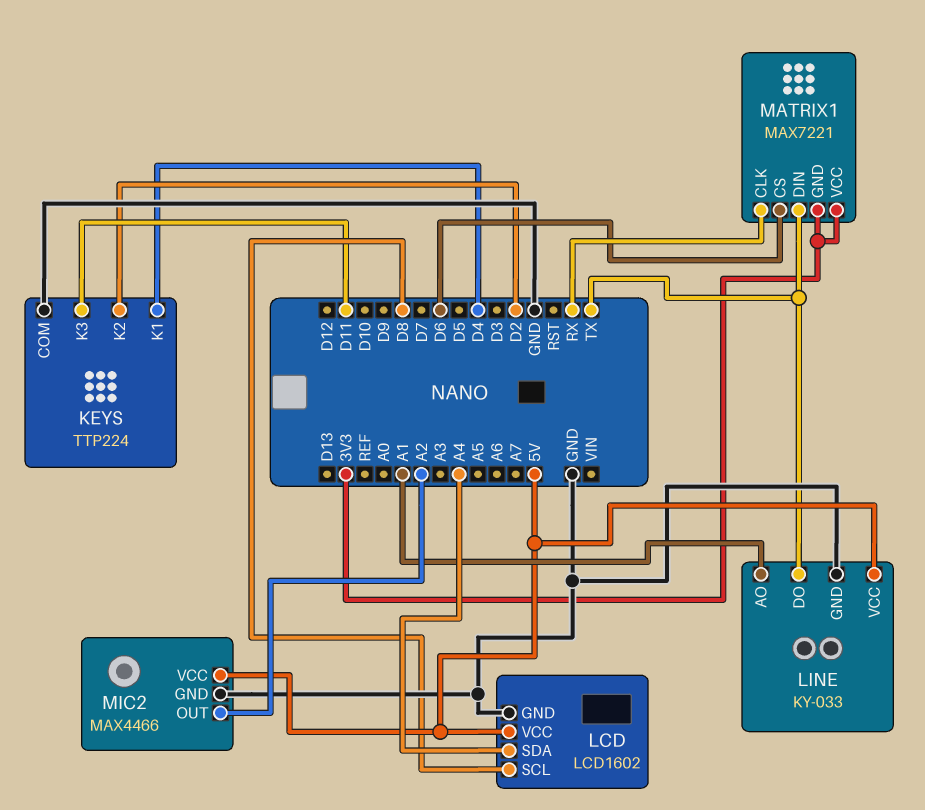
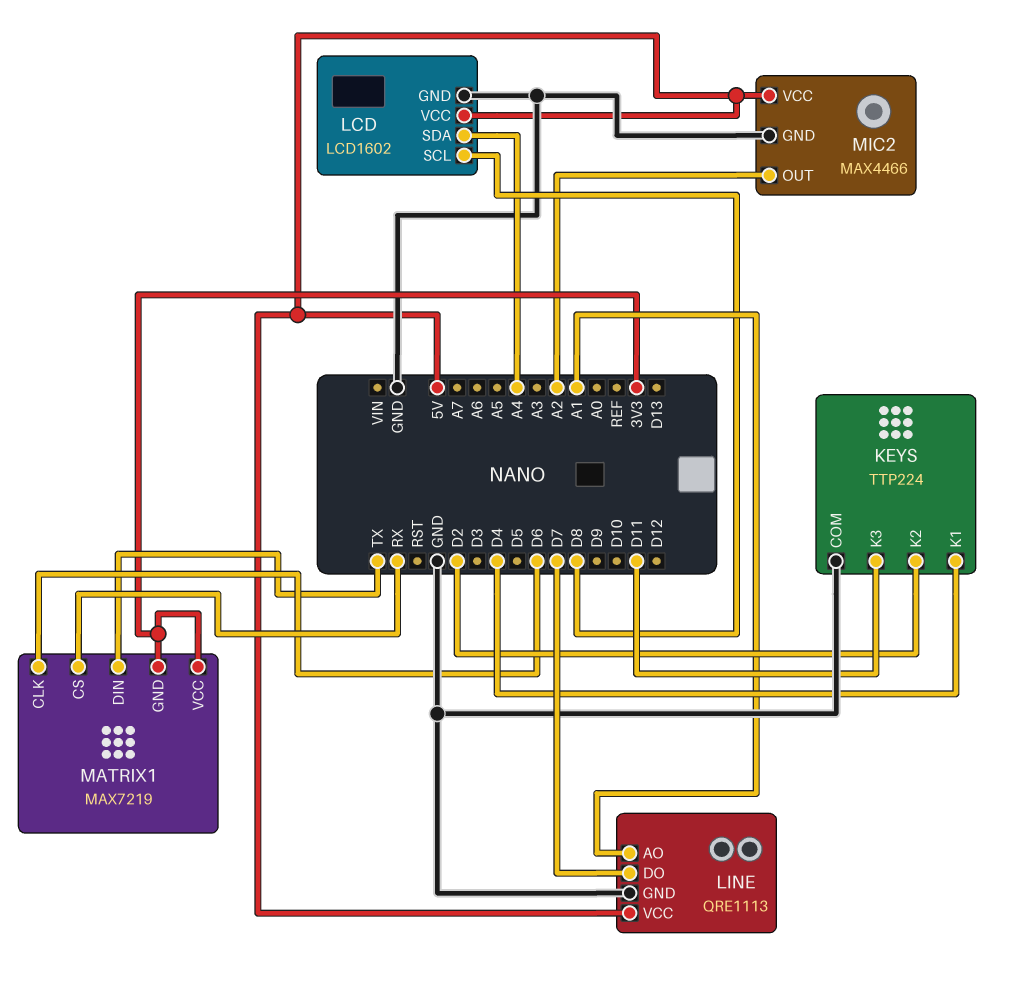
LINE: KY-033 -> QRE1113
LINE pin DO: TX -> D7
MATRIX1: MAX7221 -> MAX7219
MATRIX1 pin CLK: RX -> D6
MATRIX1 pin CS: D6 -> RX

